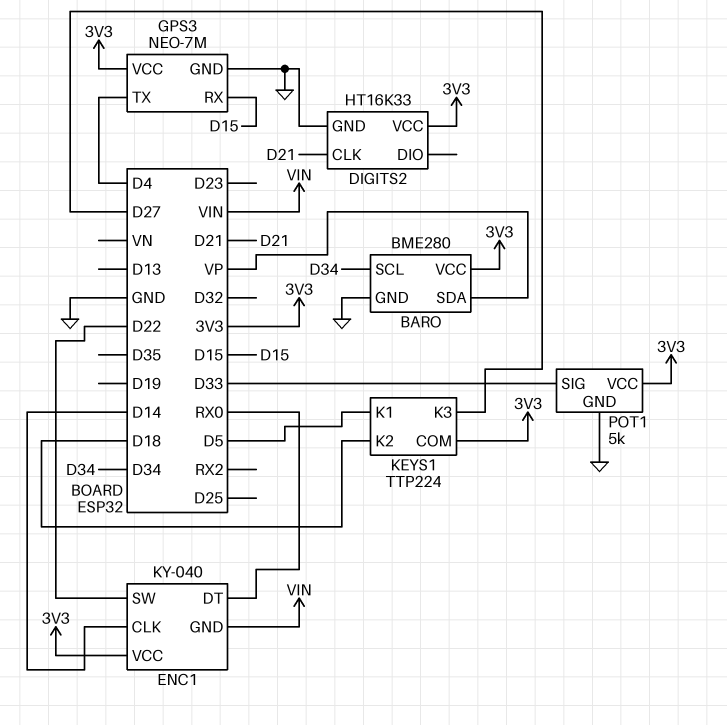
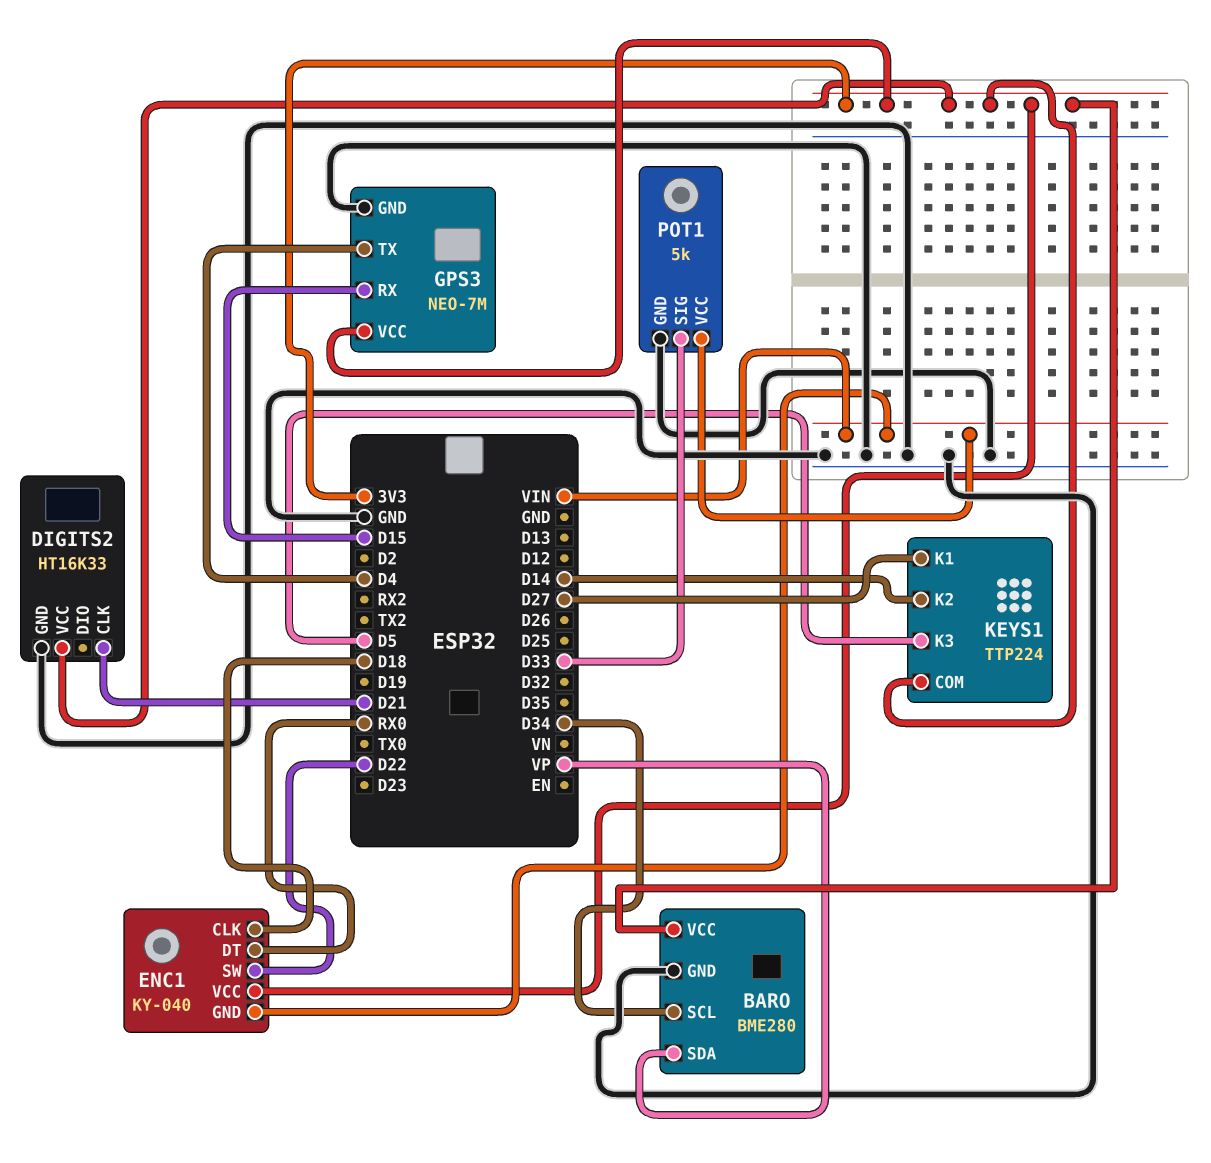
ENC1 pin CLK: D14 -> D18
KEYS1 pin K1: D5 -> D27
KEYS1 pin K2: D18 -> D14
KEYS1 pin K3: D27 -> D5
POT1 pin VCC: 3V3 -> VIN

